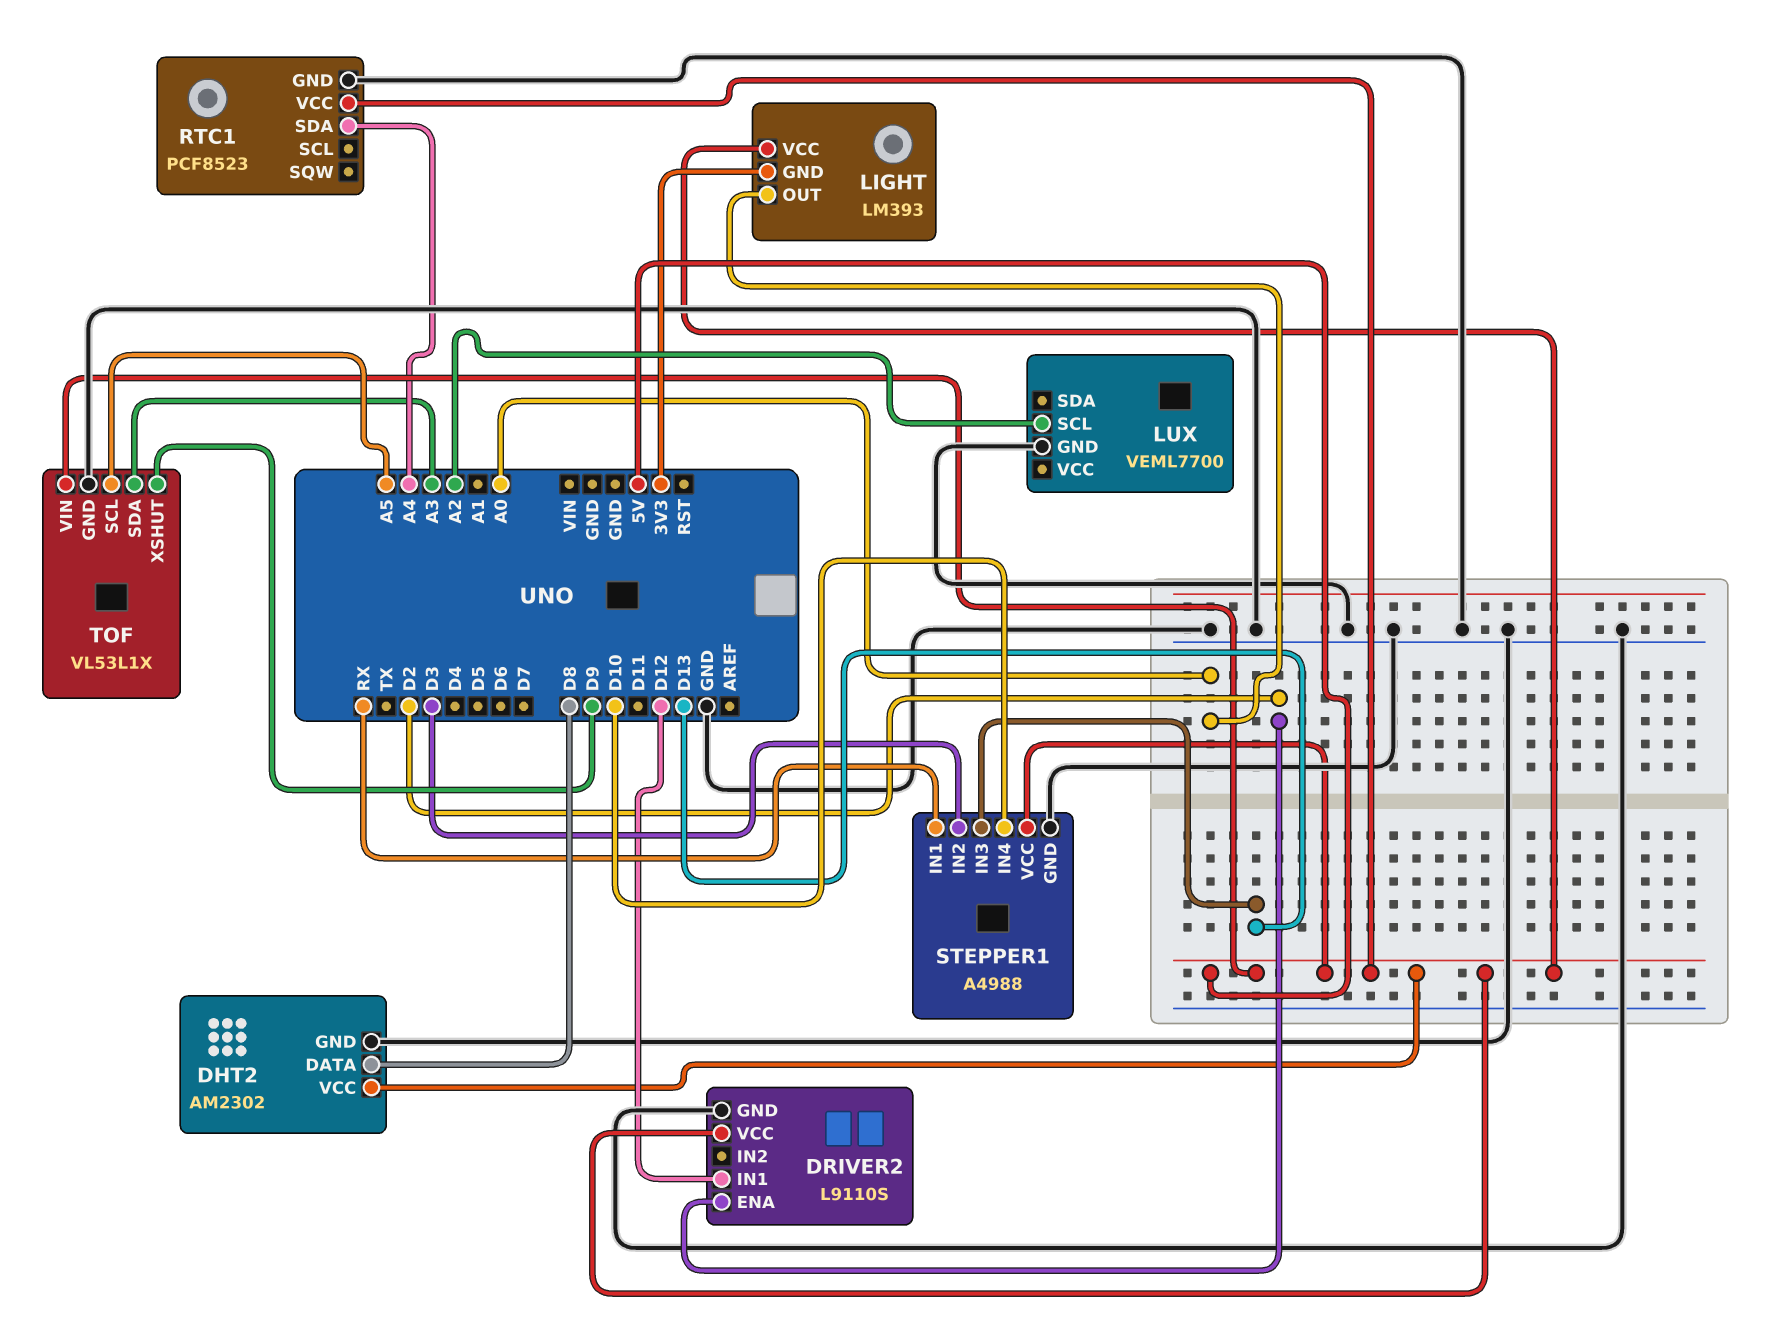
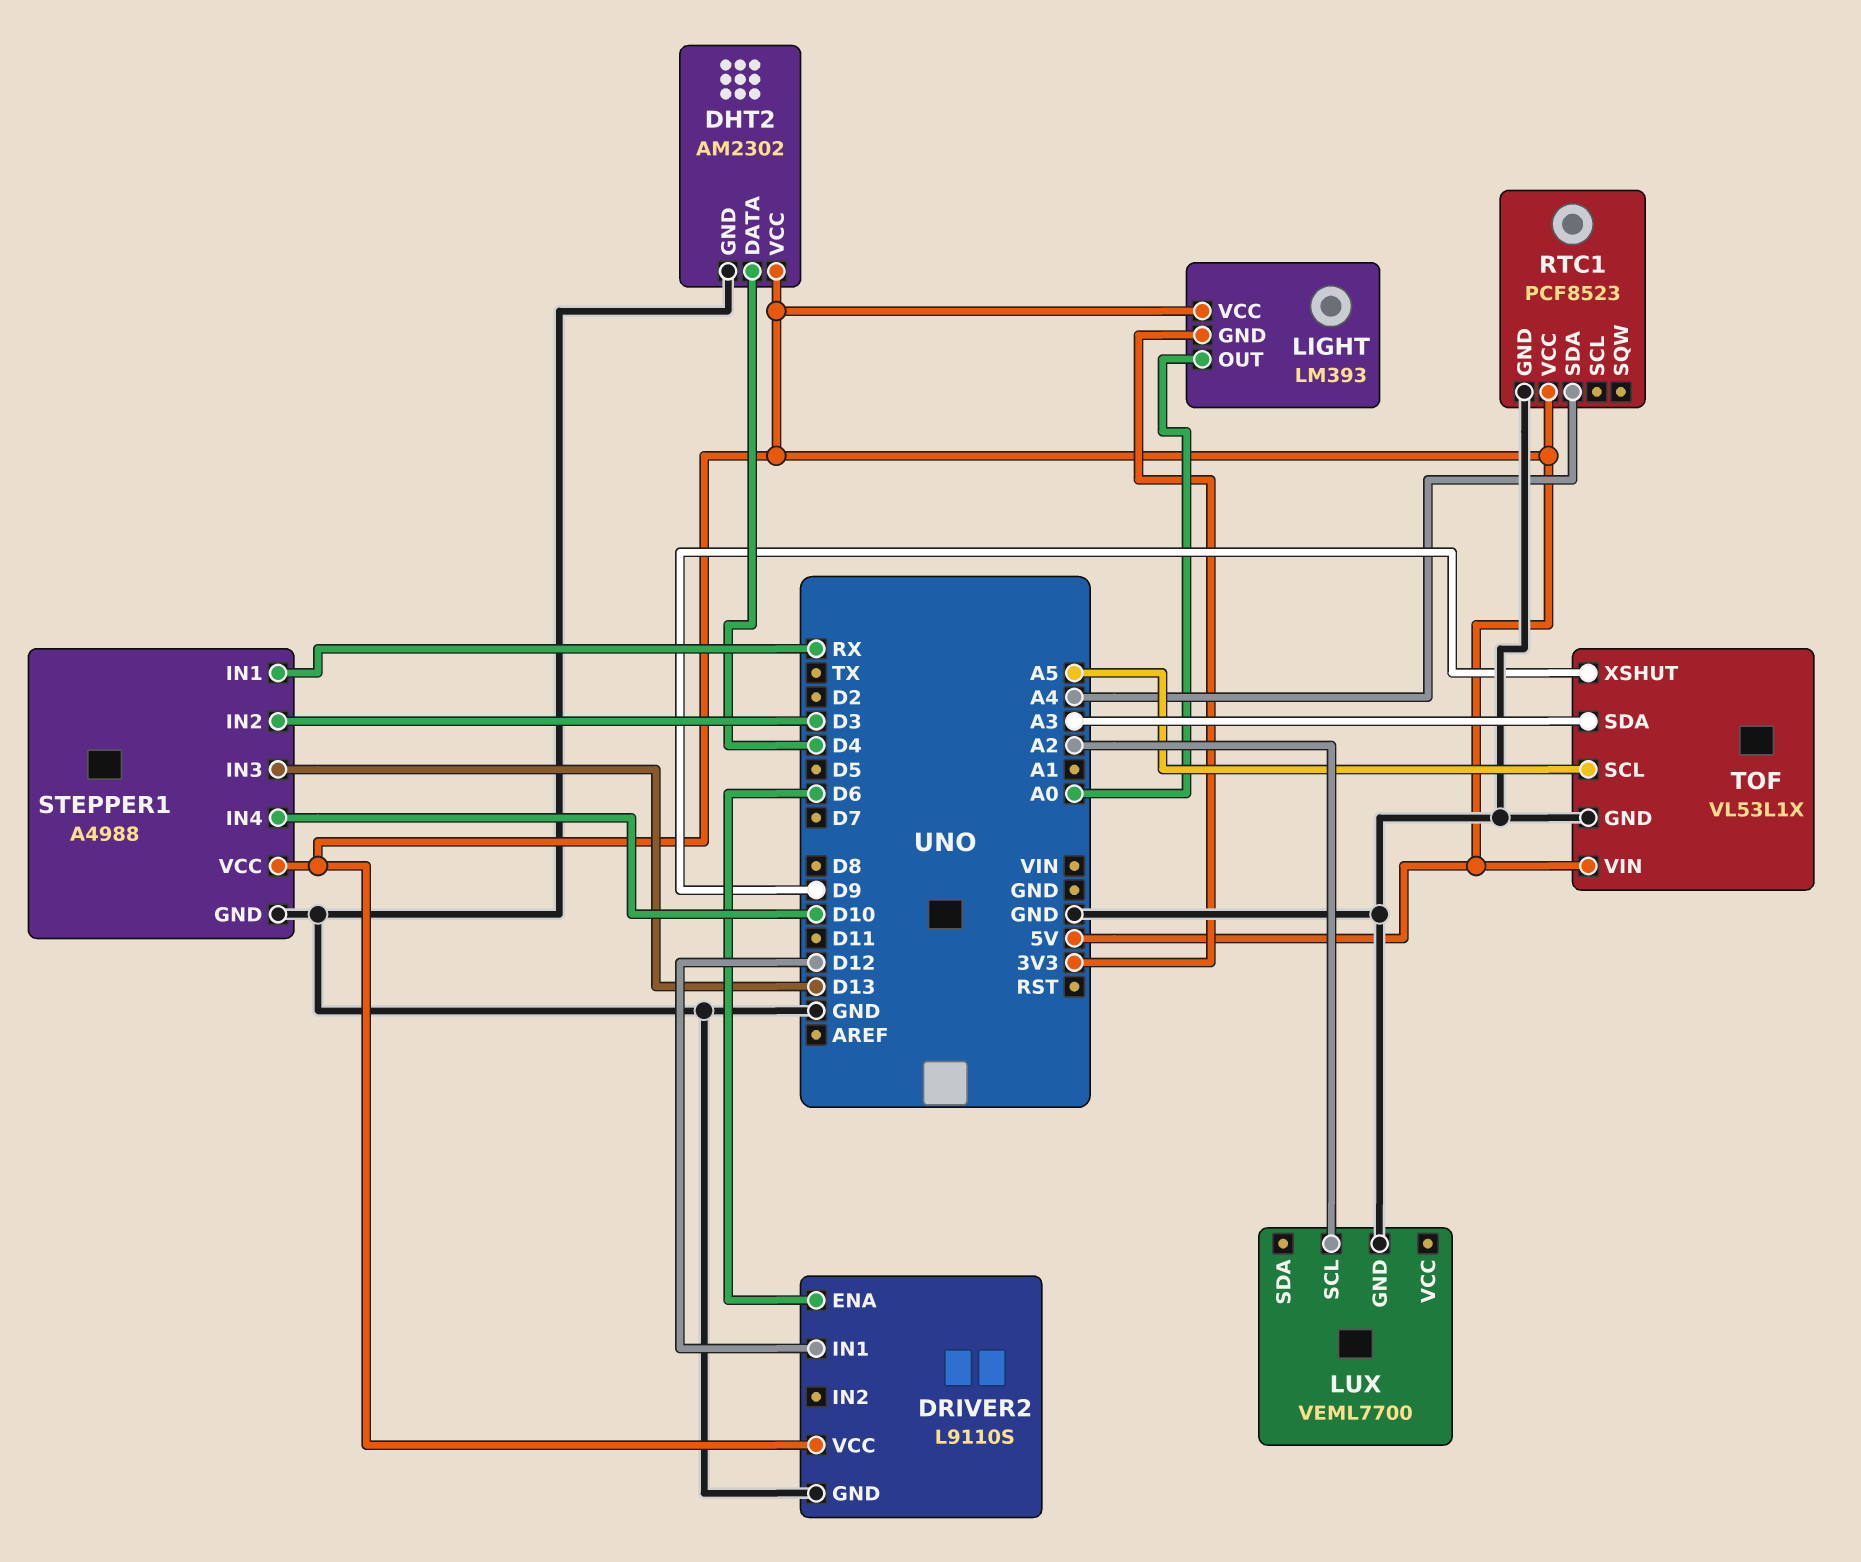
DHT2 pin DATA: D8 -> D4
DRIVER2 pin ENA: D2 -> D6

